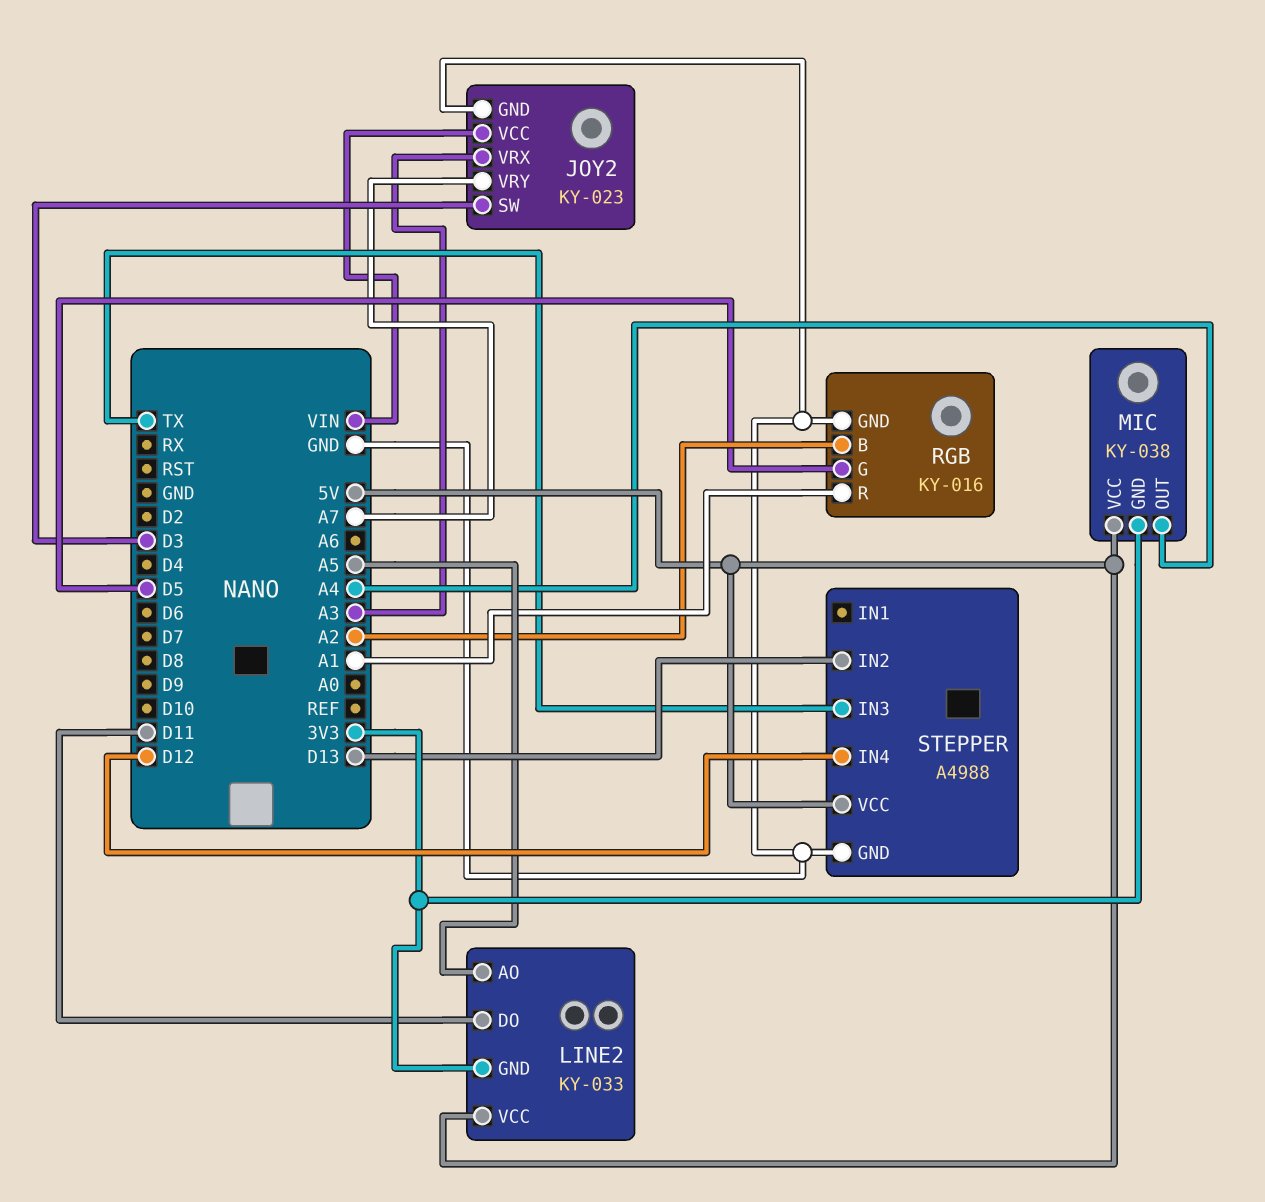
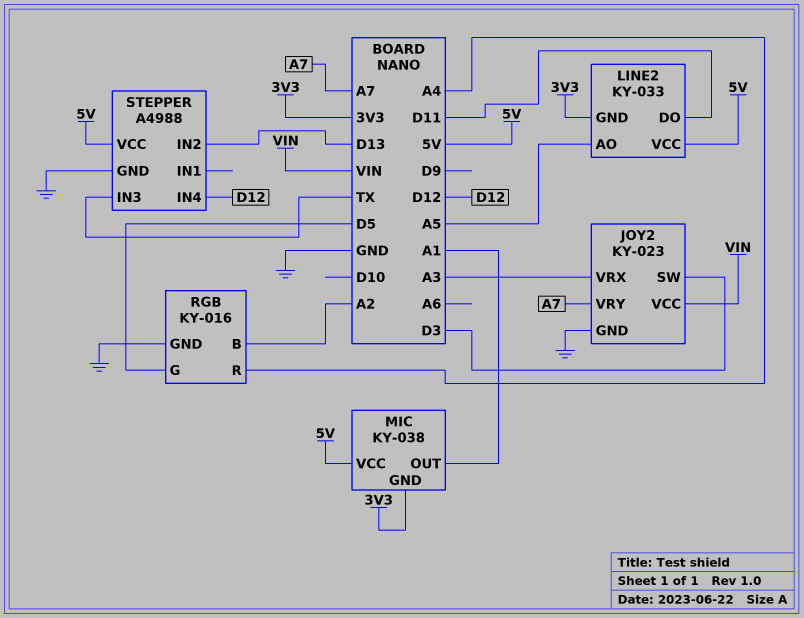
MIC pin OUT: A4 -> A1
RGB pin R: A1 -> A4

